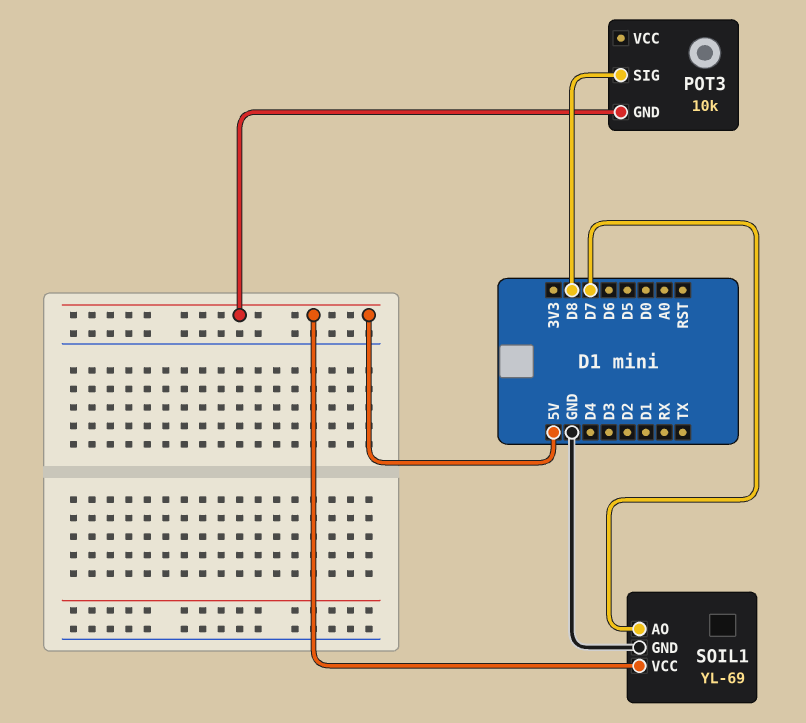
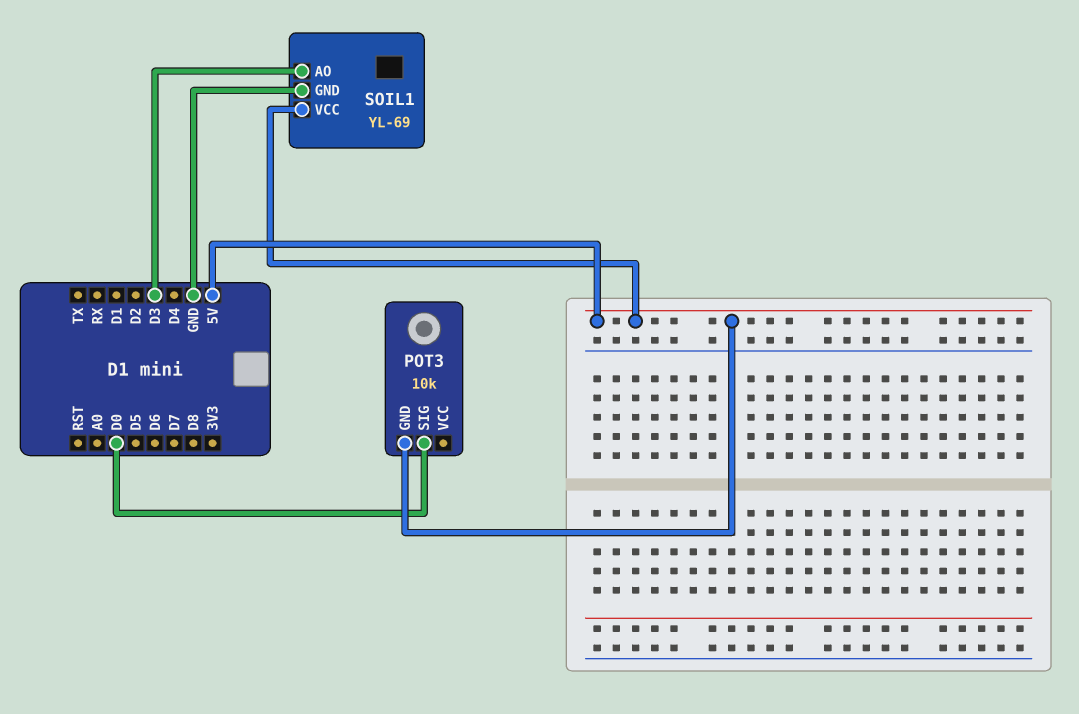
POT3 pin SIG: D8 -> D0
SOIL1 pin AO: D7 -> D3

